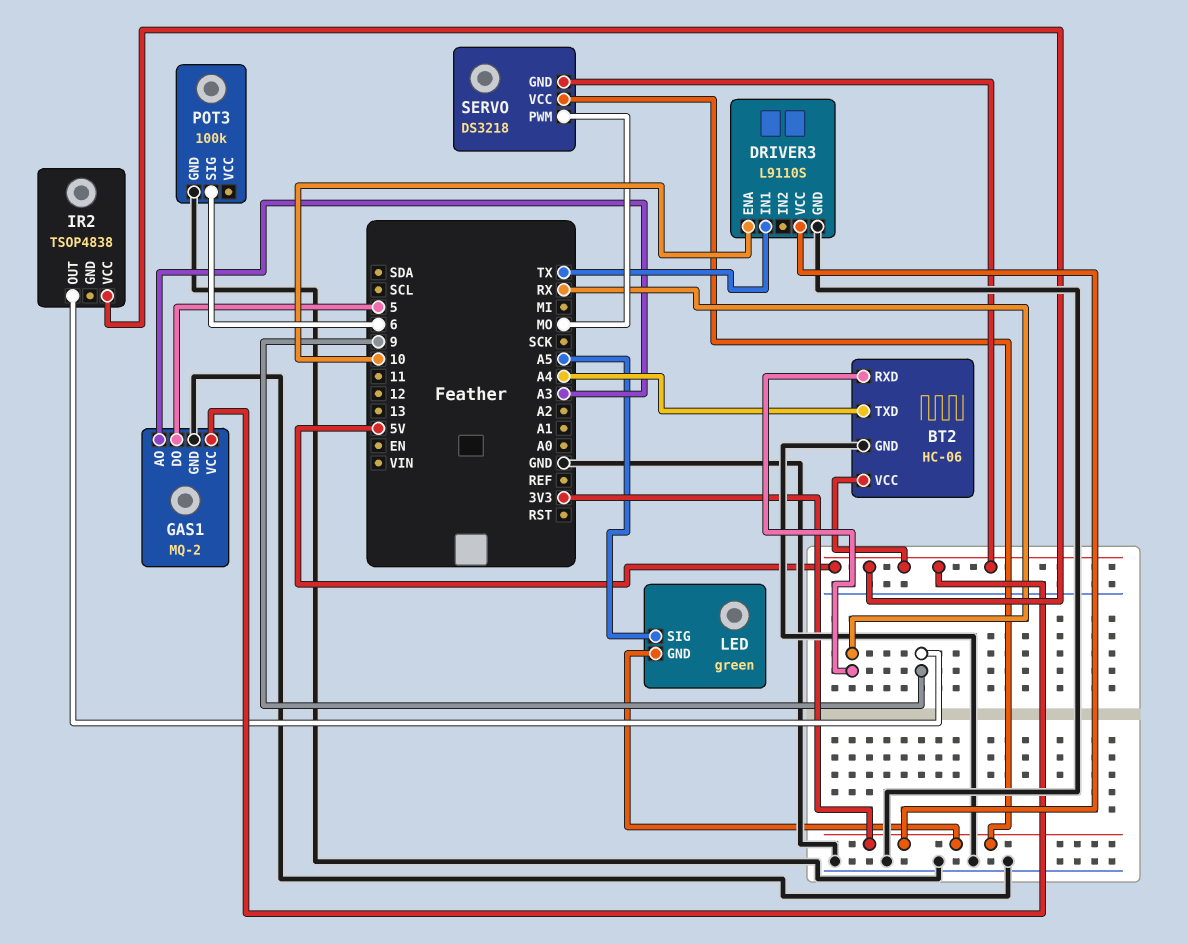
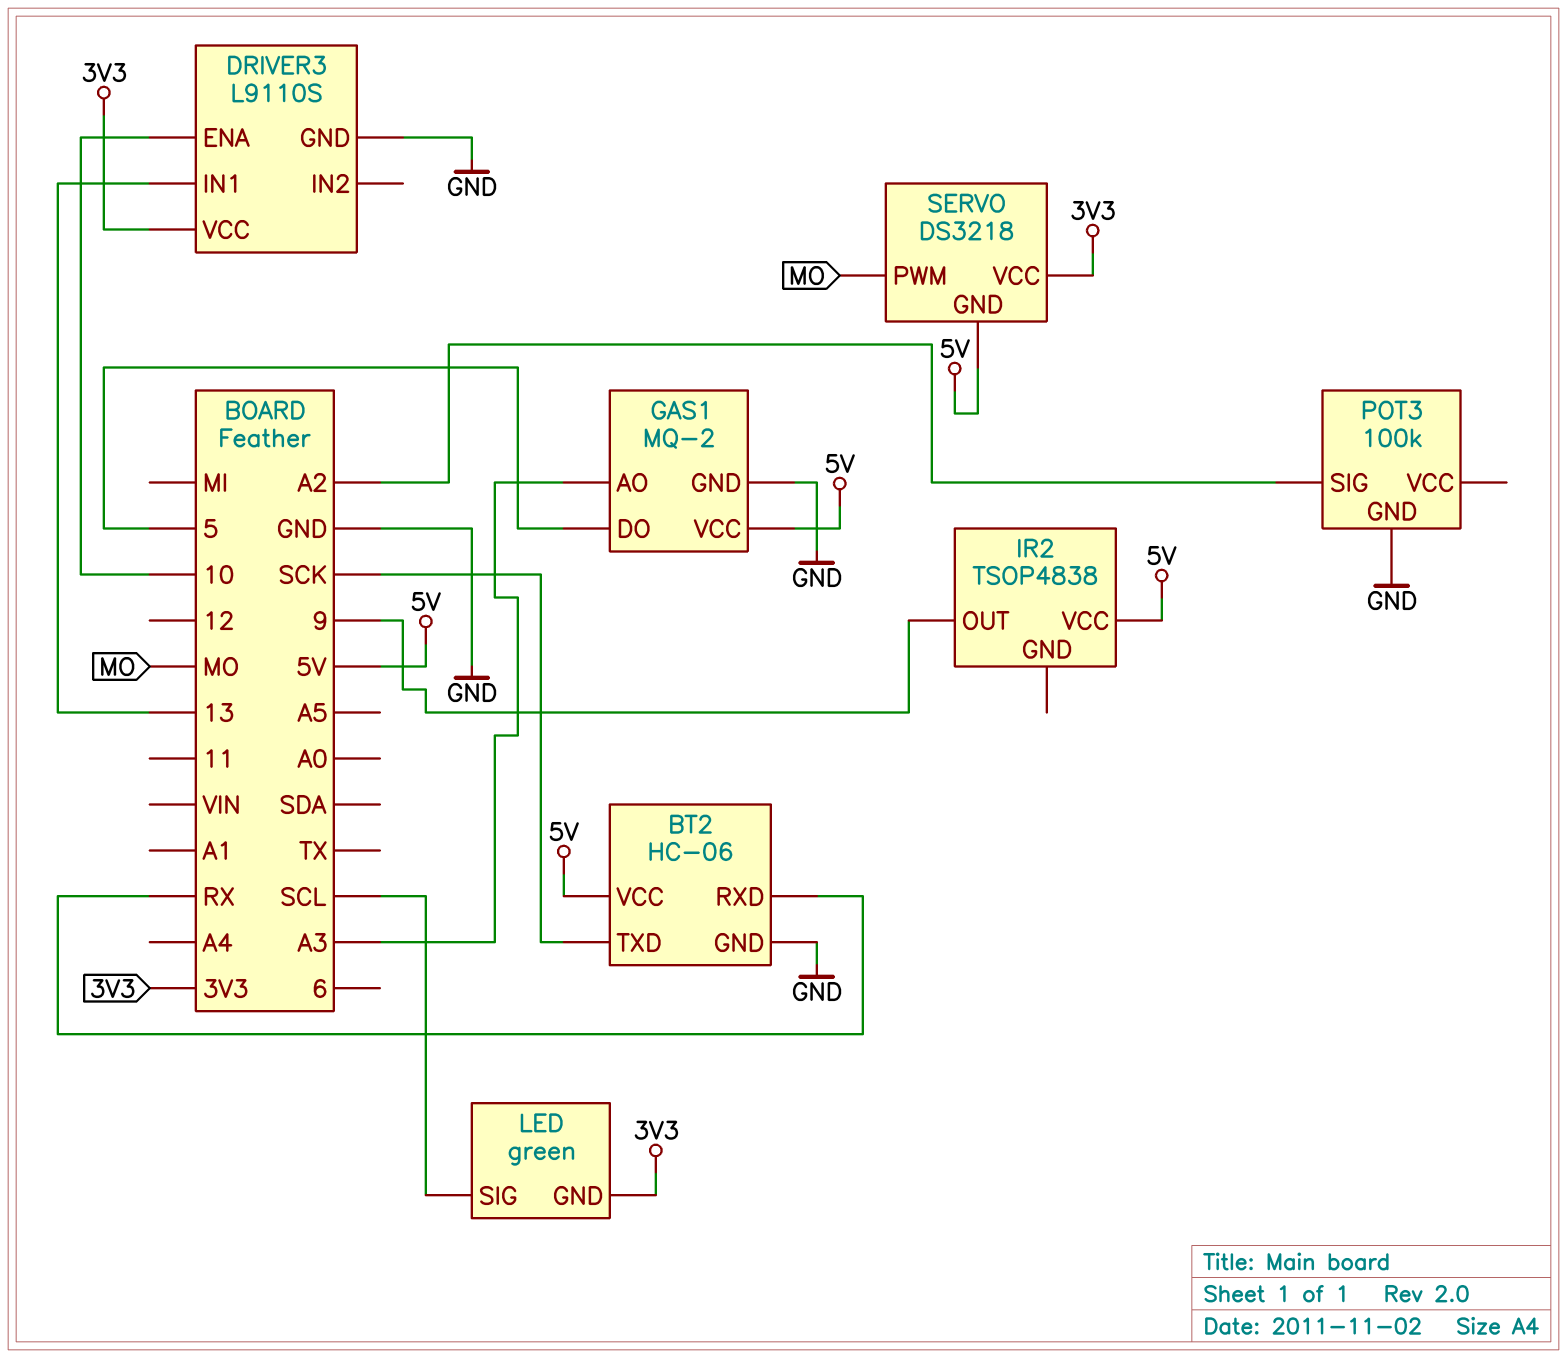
BT2 pin TXD: A4 -> SCK
DRIVER3 pin IN1: TX -> 13
LED pin SIG: A5 -> SCL
POT3 pin SIG: 6 -> A2

